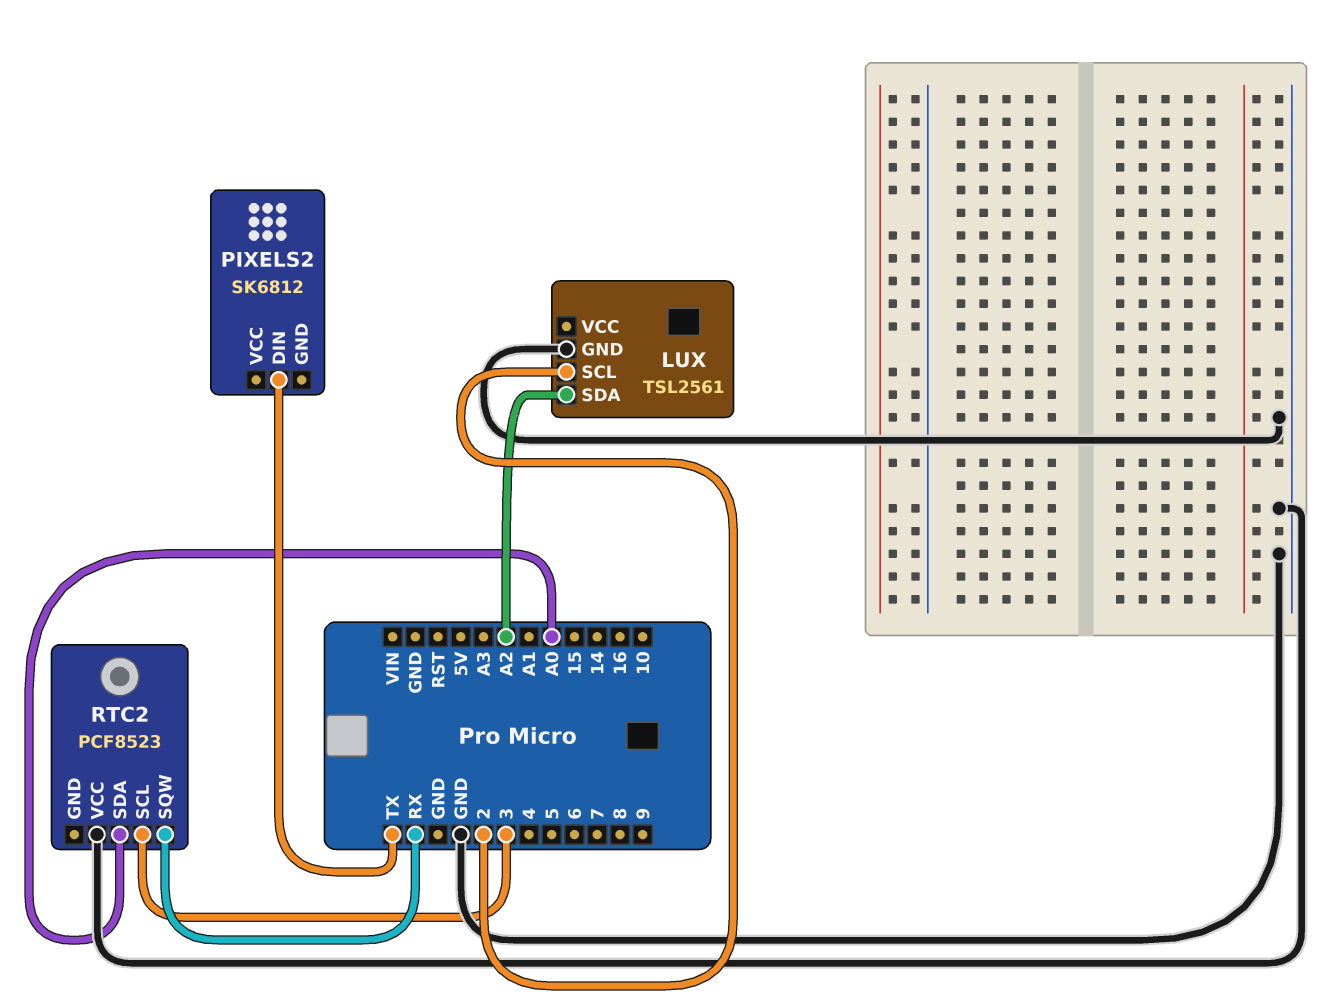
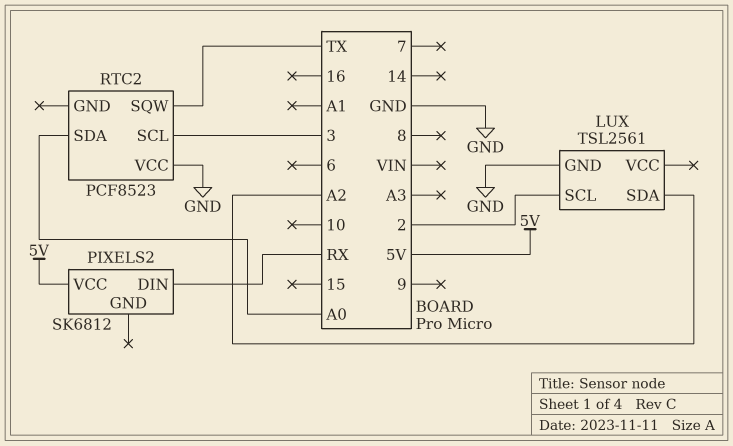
PIXELS2 pin DIN: TX -> RX
PIXELS2 pin VCC: none -> 5V
RTC2 pin SQW: RX -> TX

